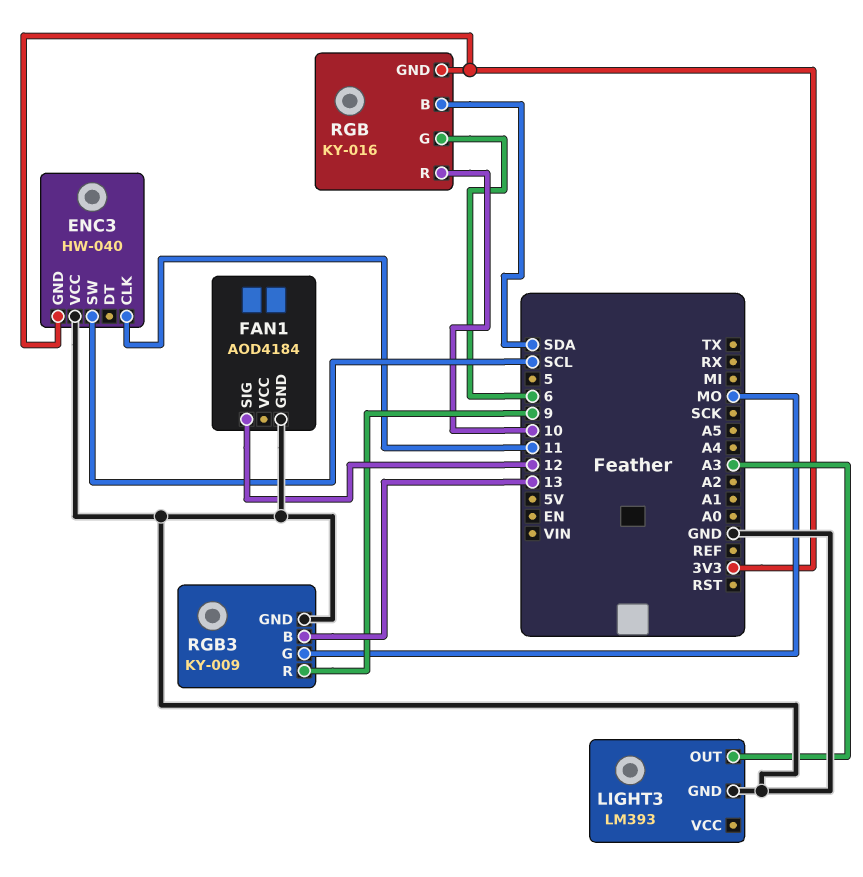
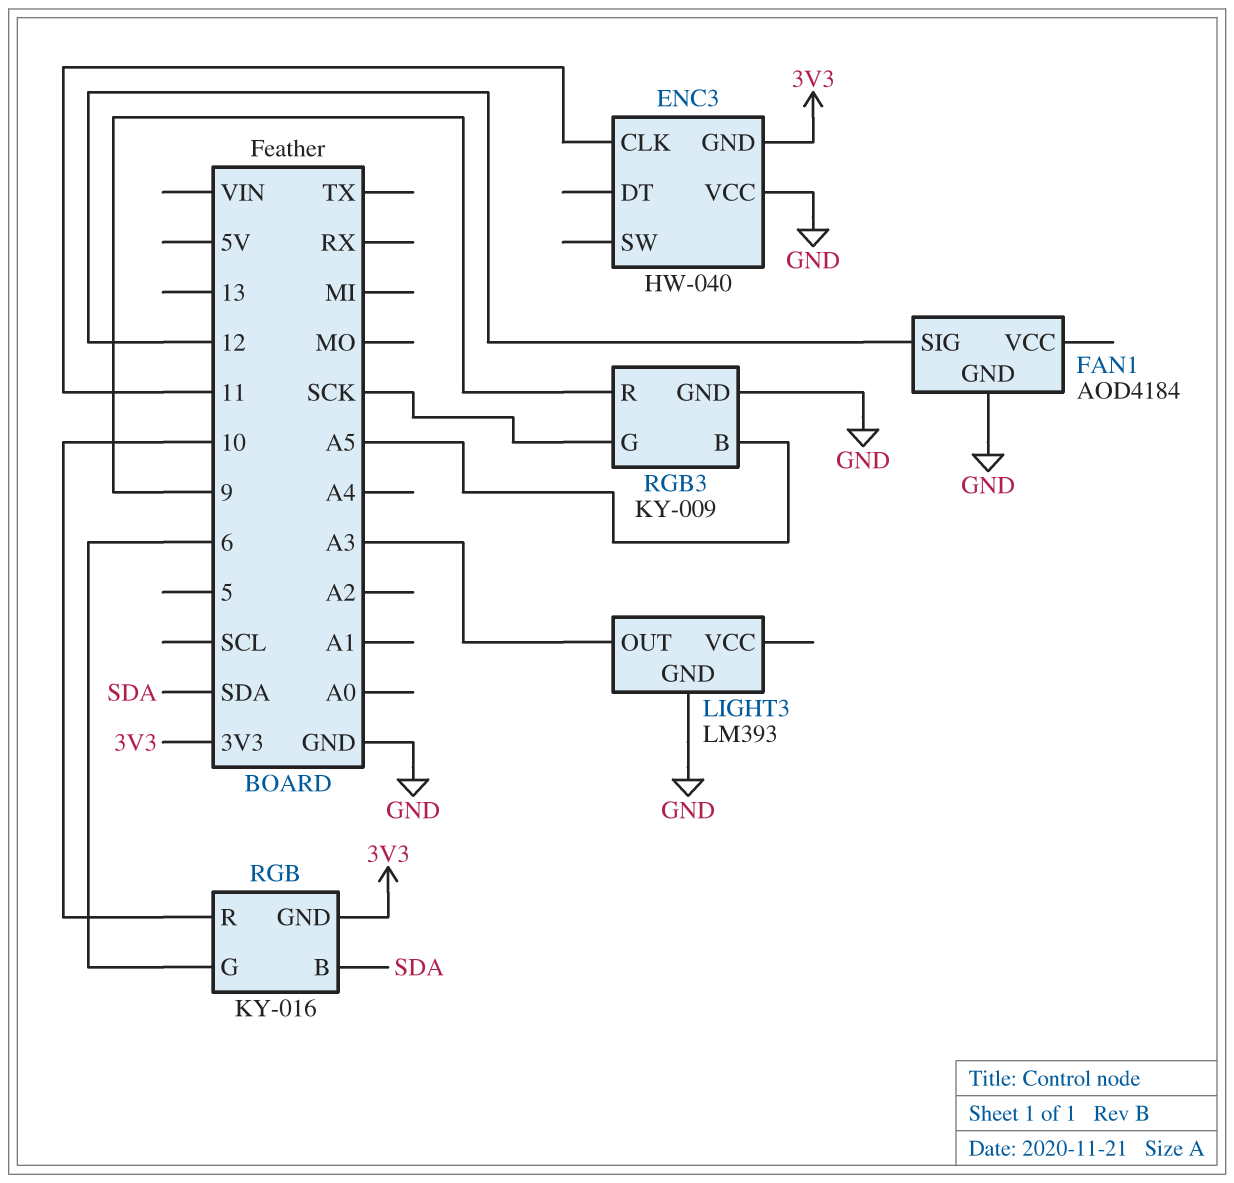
ENC3 pin SW: SCL -> none
RGB3 pin B: 13 -> A5
RGB3 pin G: MO -> SCK

